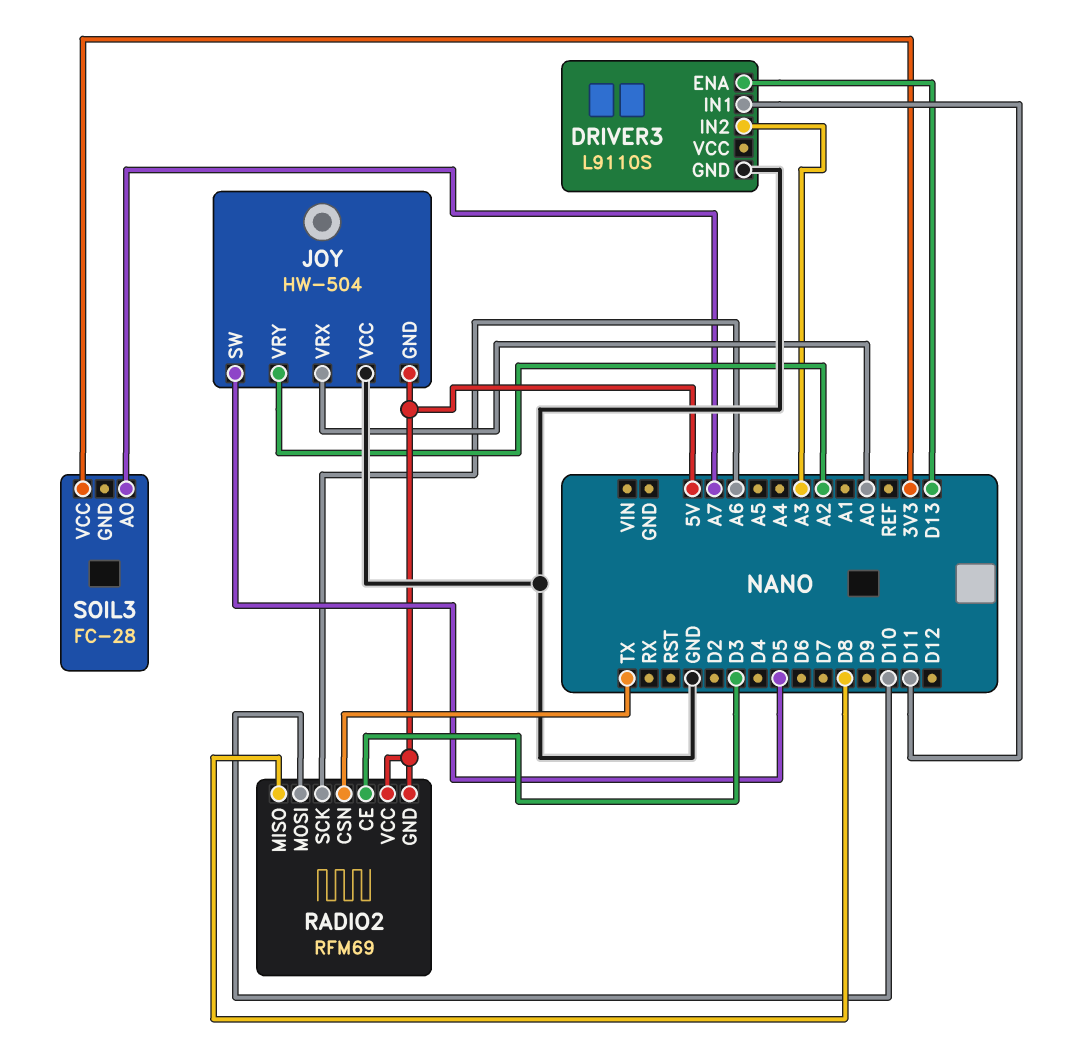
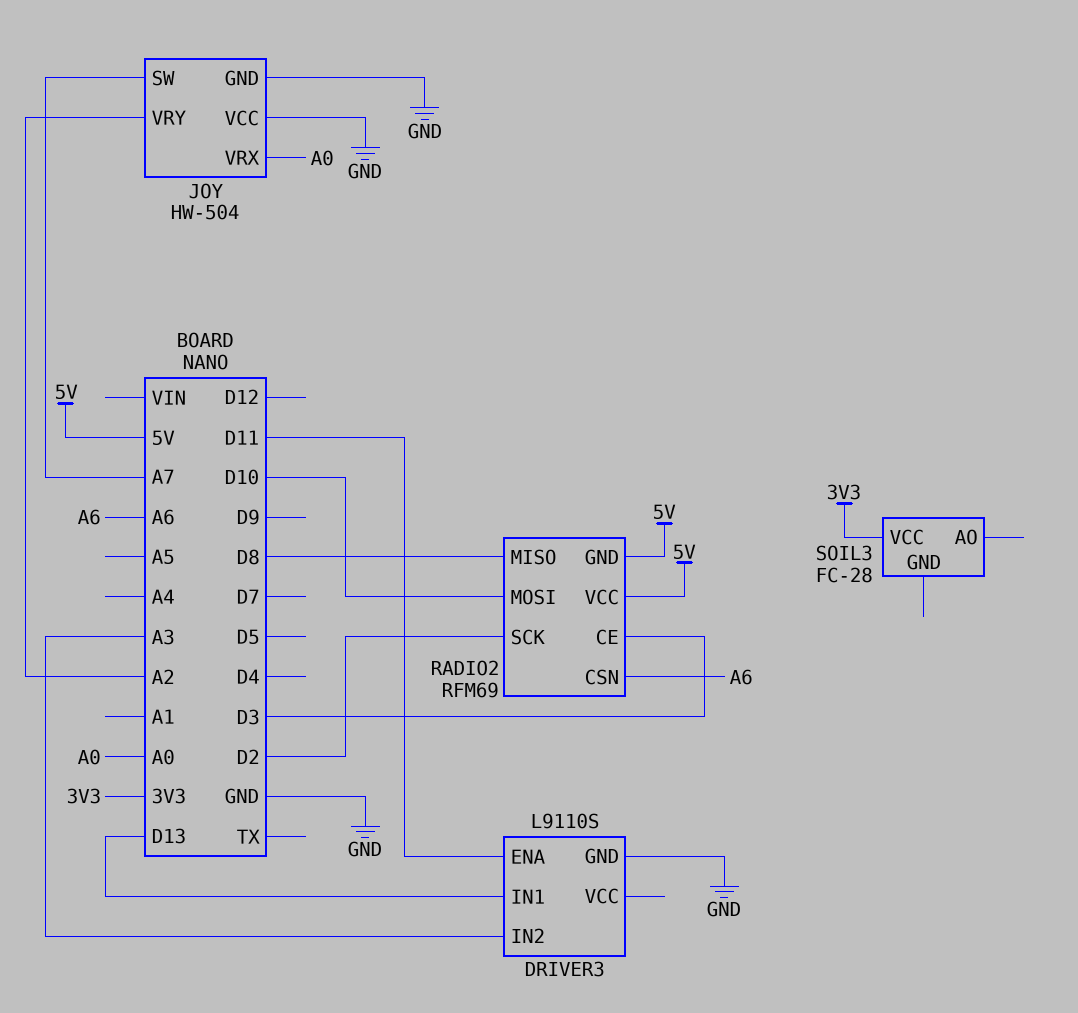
DRIVER3 pin ENA: D13 -> D11
DRIVER3 pin IN1: D11 -> D13
JOY pin GND: 5V -> GND
JOY pin SW: D5 -> A7
RADIO2 pin CSN: TX -> A6
RADIO2 pin SCK: A6 -> D2
SOIL3 pin AO: A7 -> none

